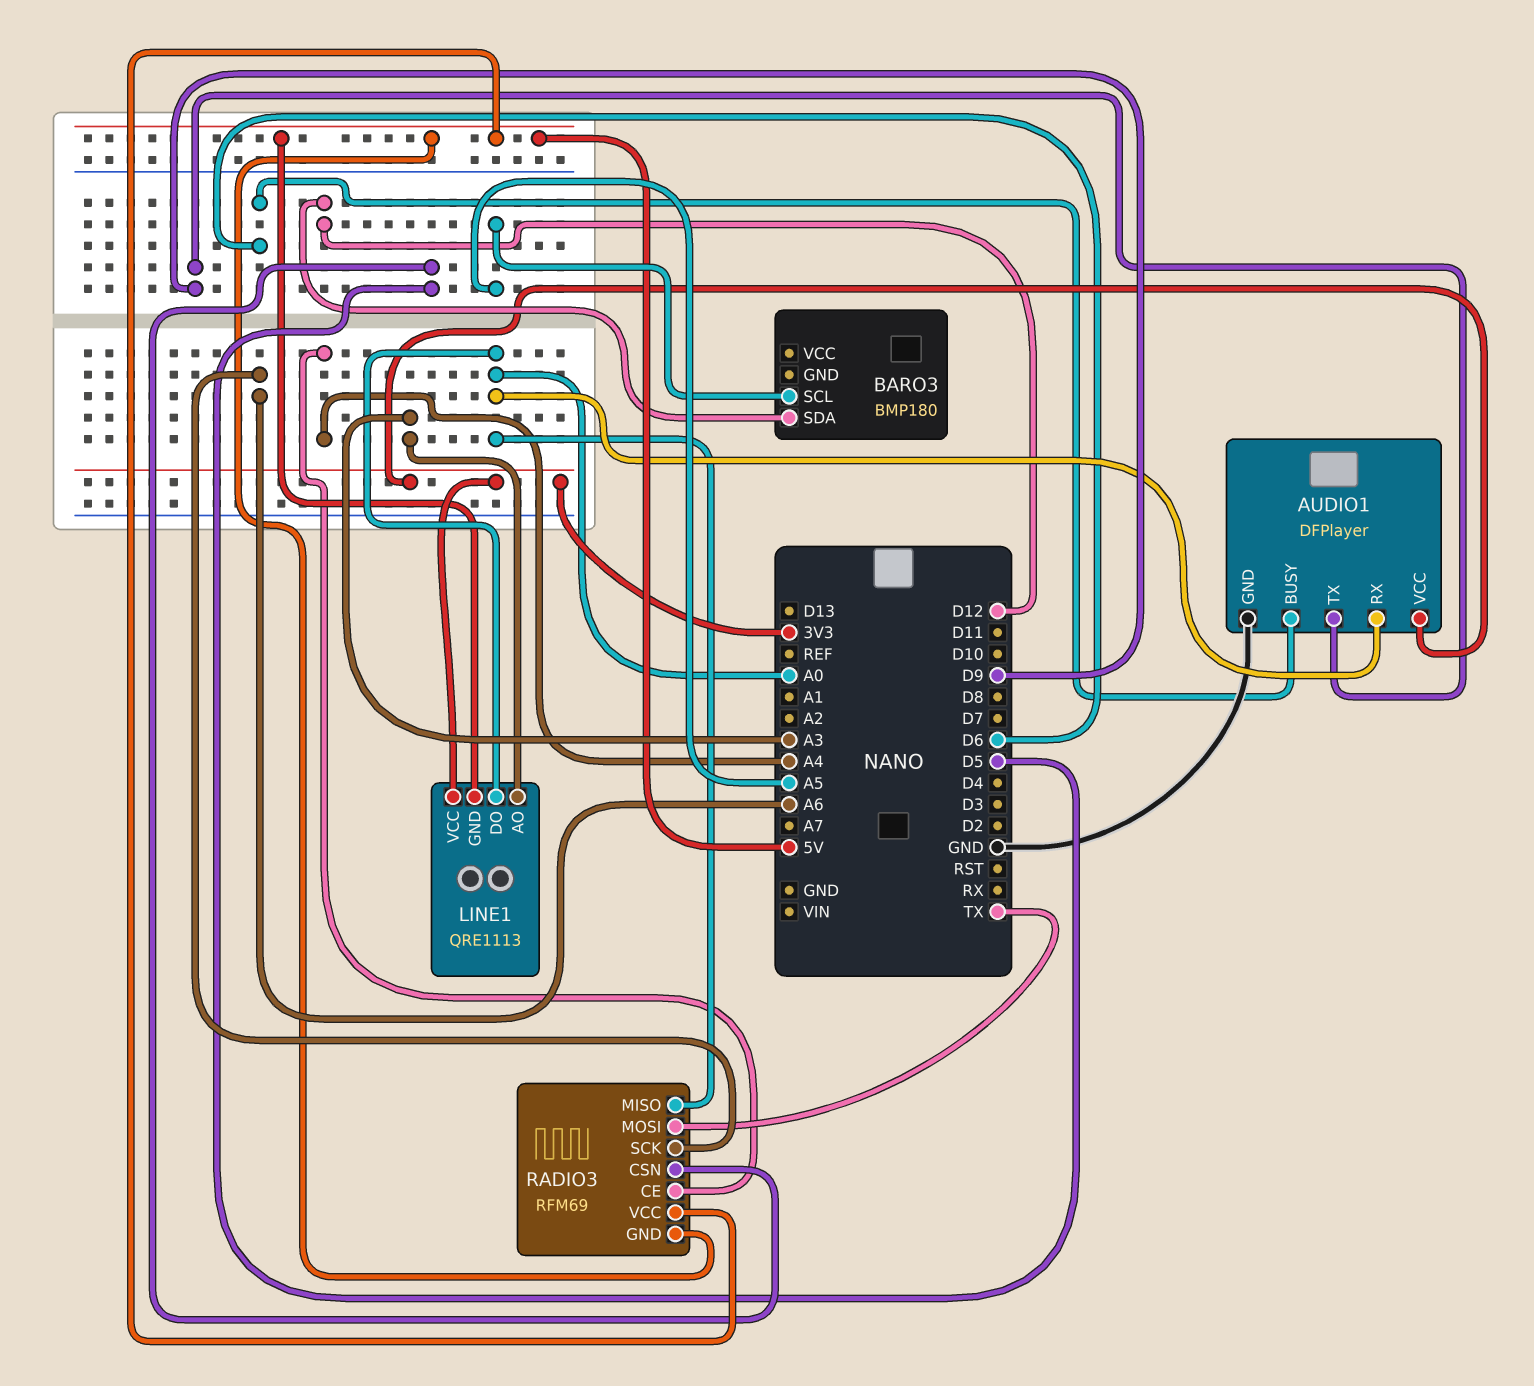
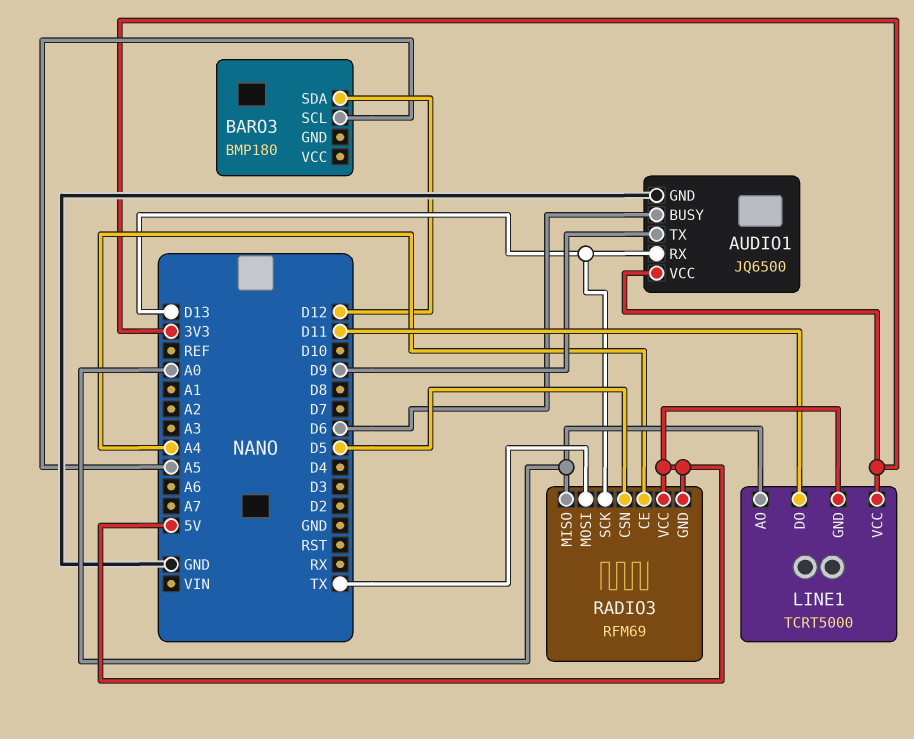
AUDIO1: DFPlayer -> JQ6500
AUDIO1 pin RX: A0 -> D13
LINE1: QRE1113 -> TCRT5000
LINE1 pin AO: A3 -> A0
LINE1 pin DO: A0 -> D11
RADIO3 pin SCK: A6 -> D13

